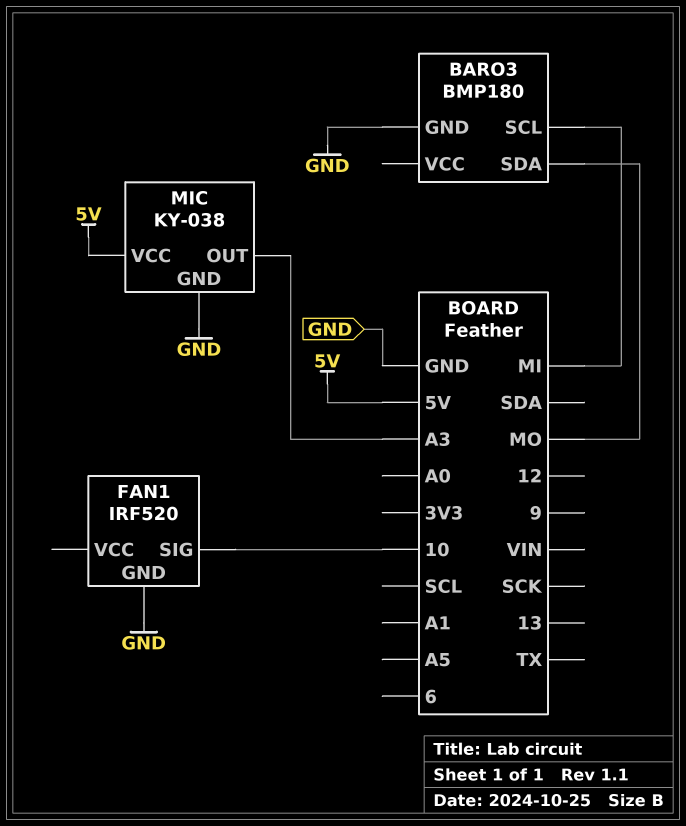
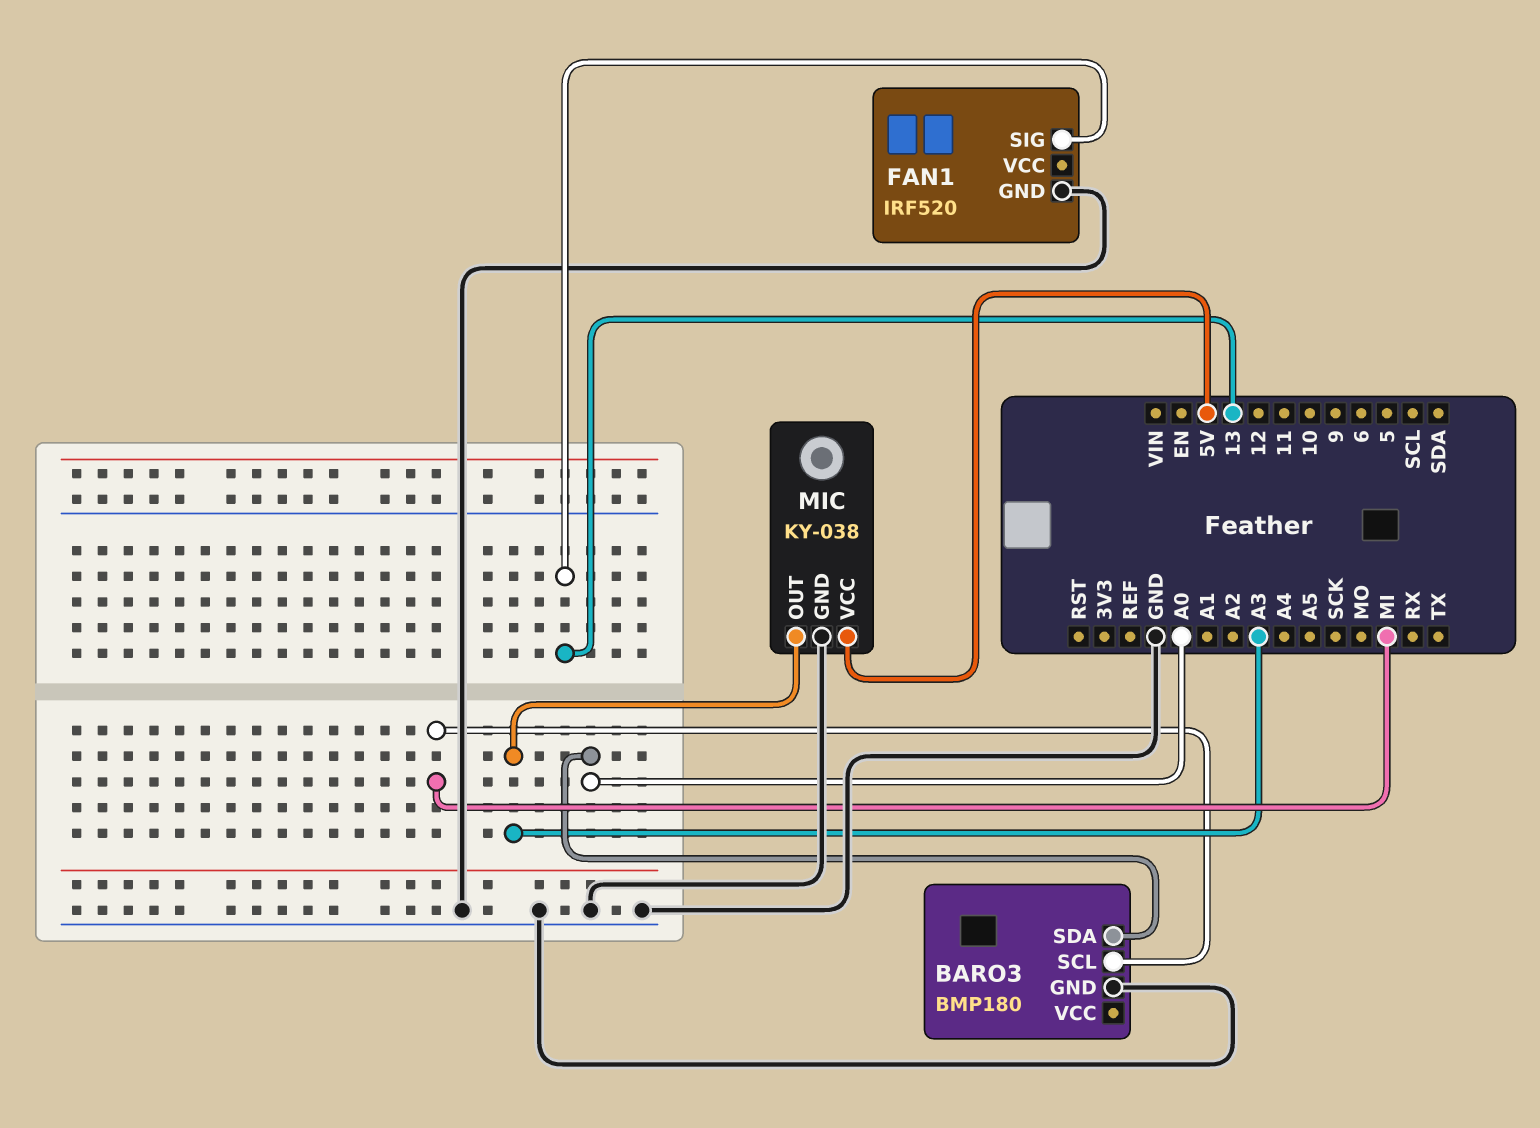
BARO3 pin SDA: MO -> A0
FAN1 pin SIG: 10 -> 13

